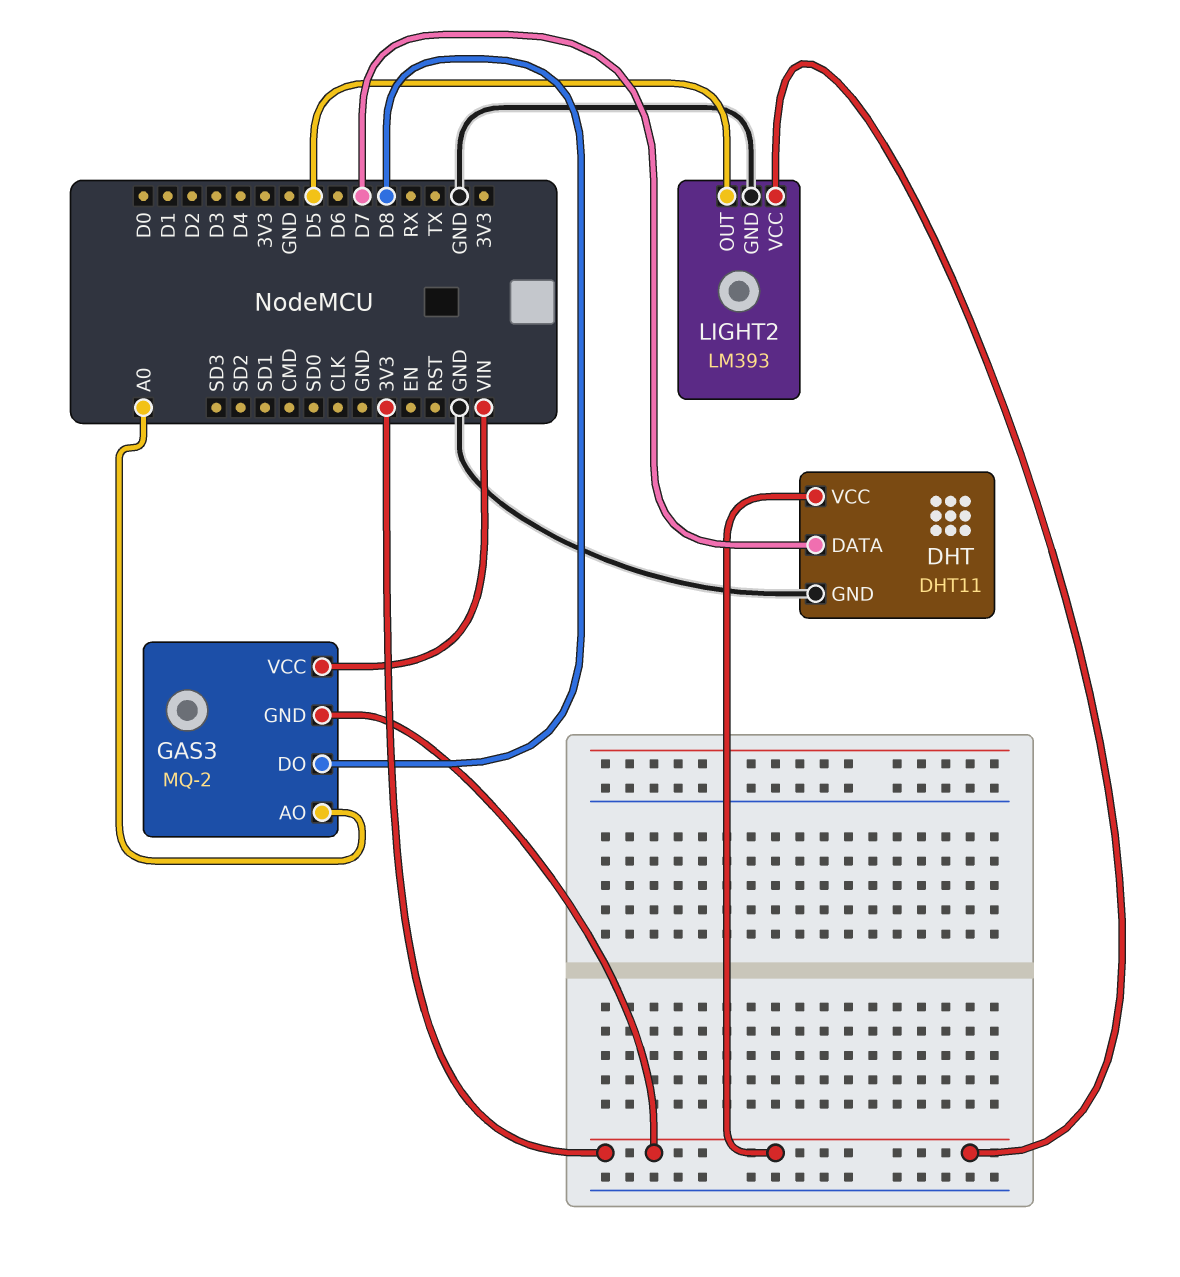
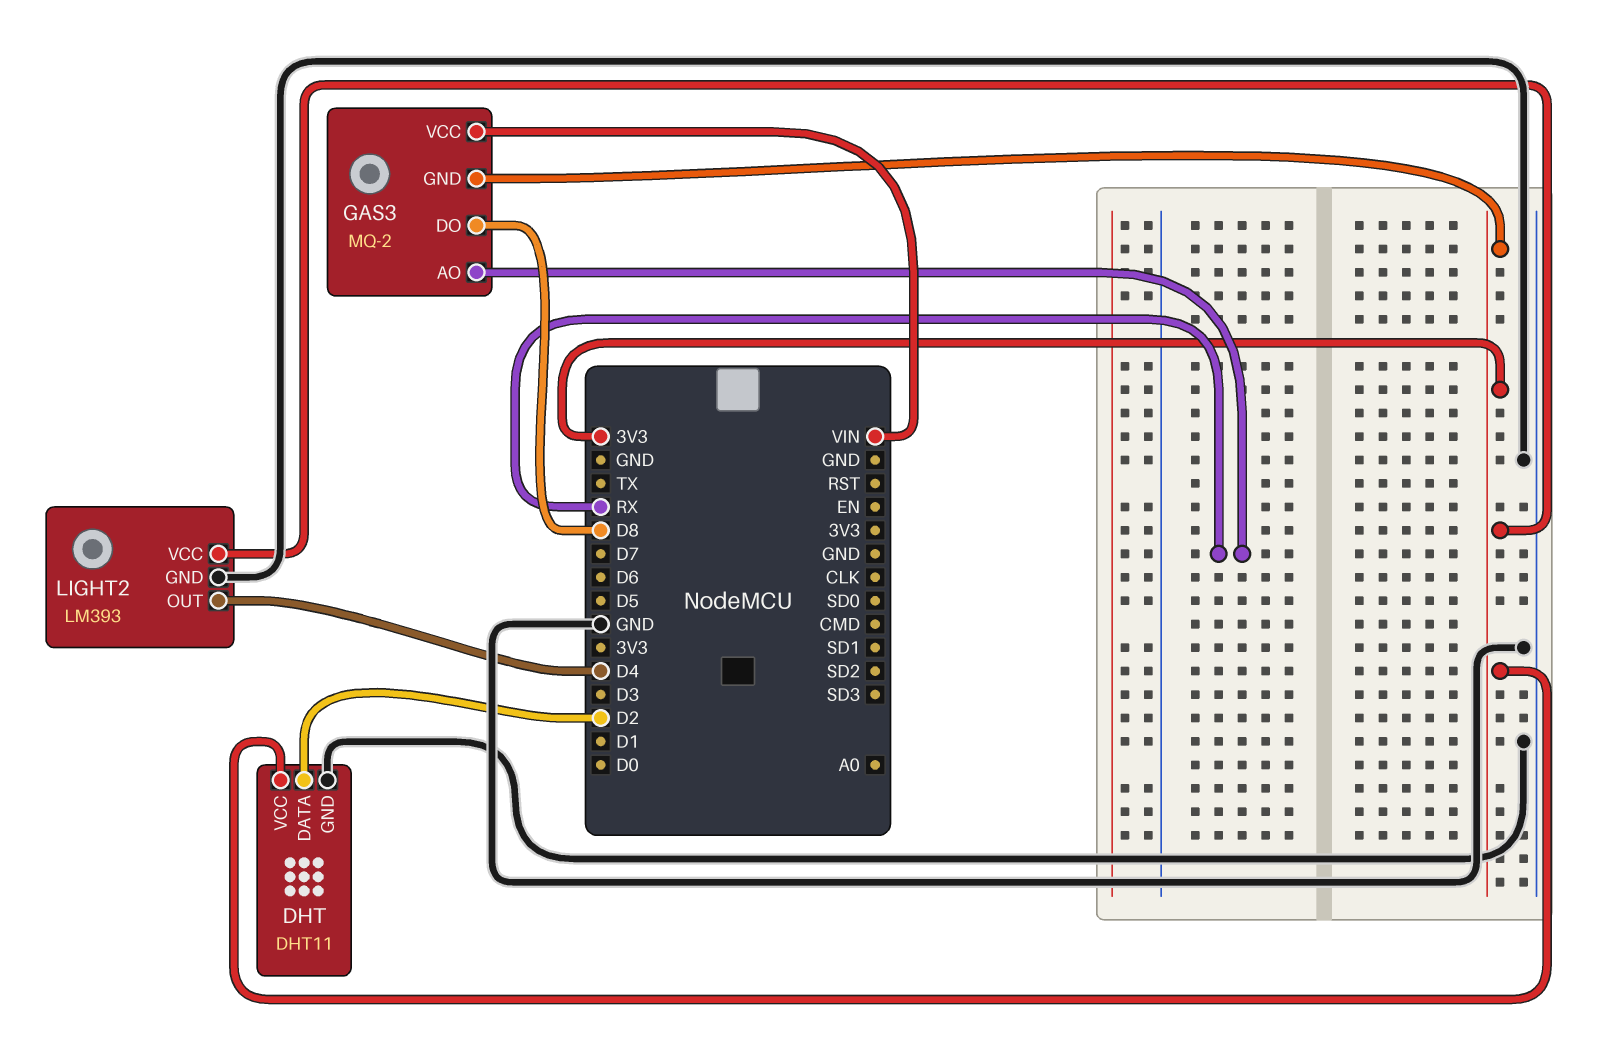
DHT pin DATA: D7 -> D2
GAS3 pin AO: A0 -> RX
LIGHT2 pin OUT: D5 -> D4

